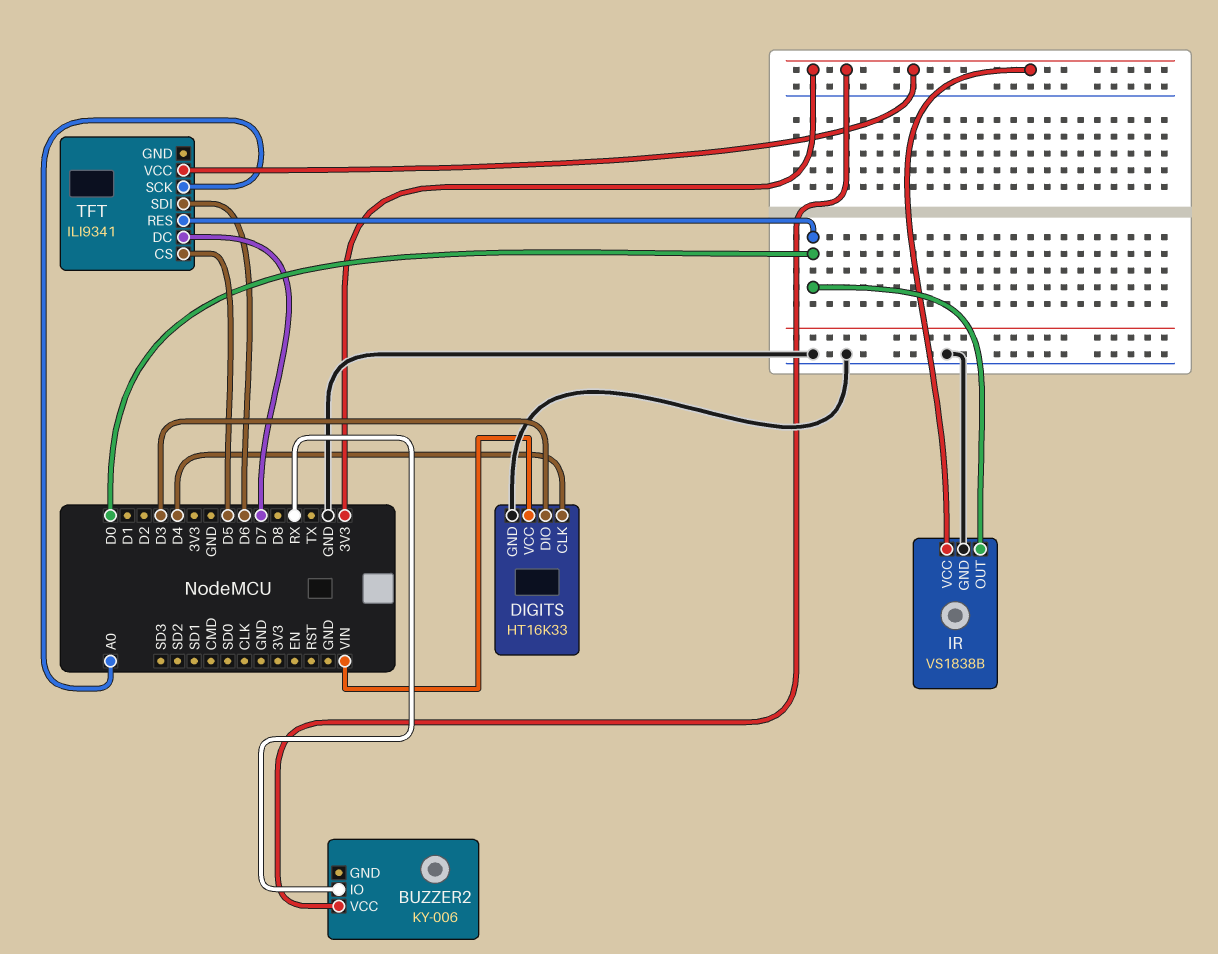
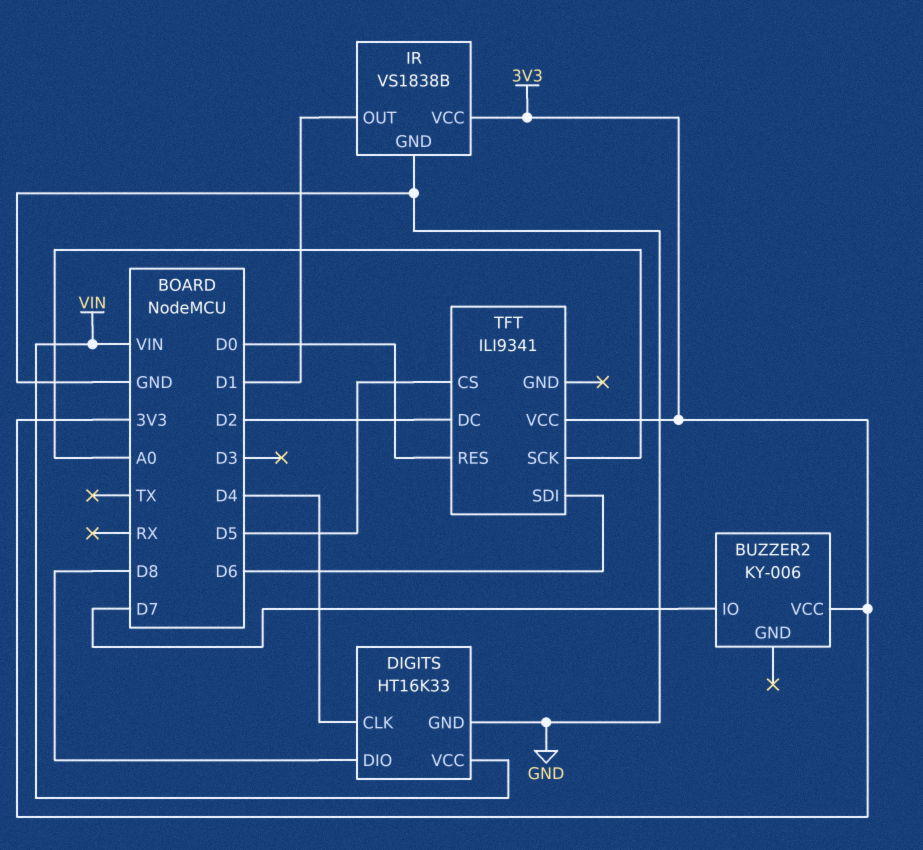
BUZZER2 pin IO: RX -> D7
DIGITS pin DIO: D3 -> D8
IR pin OUT: D0 -> D1
TFT pin DC: D7 -> D2

